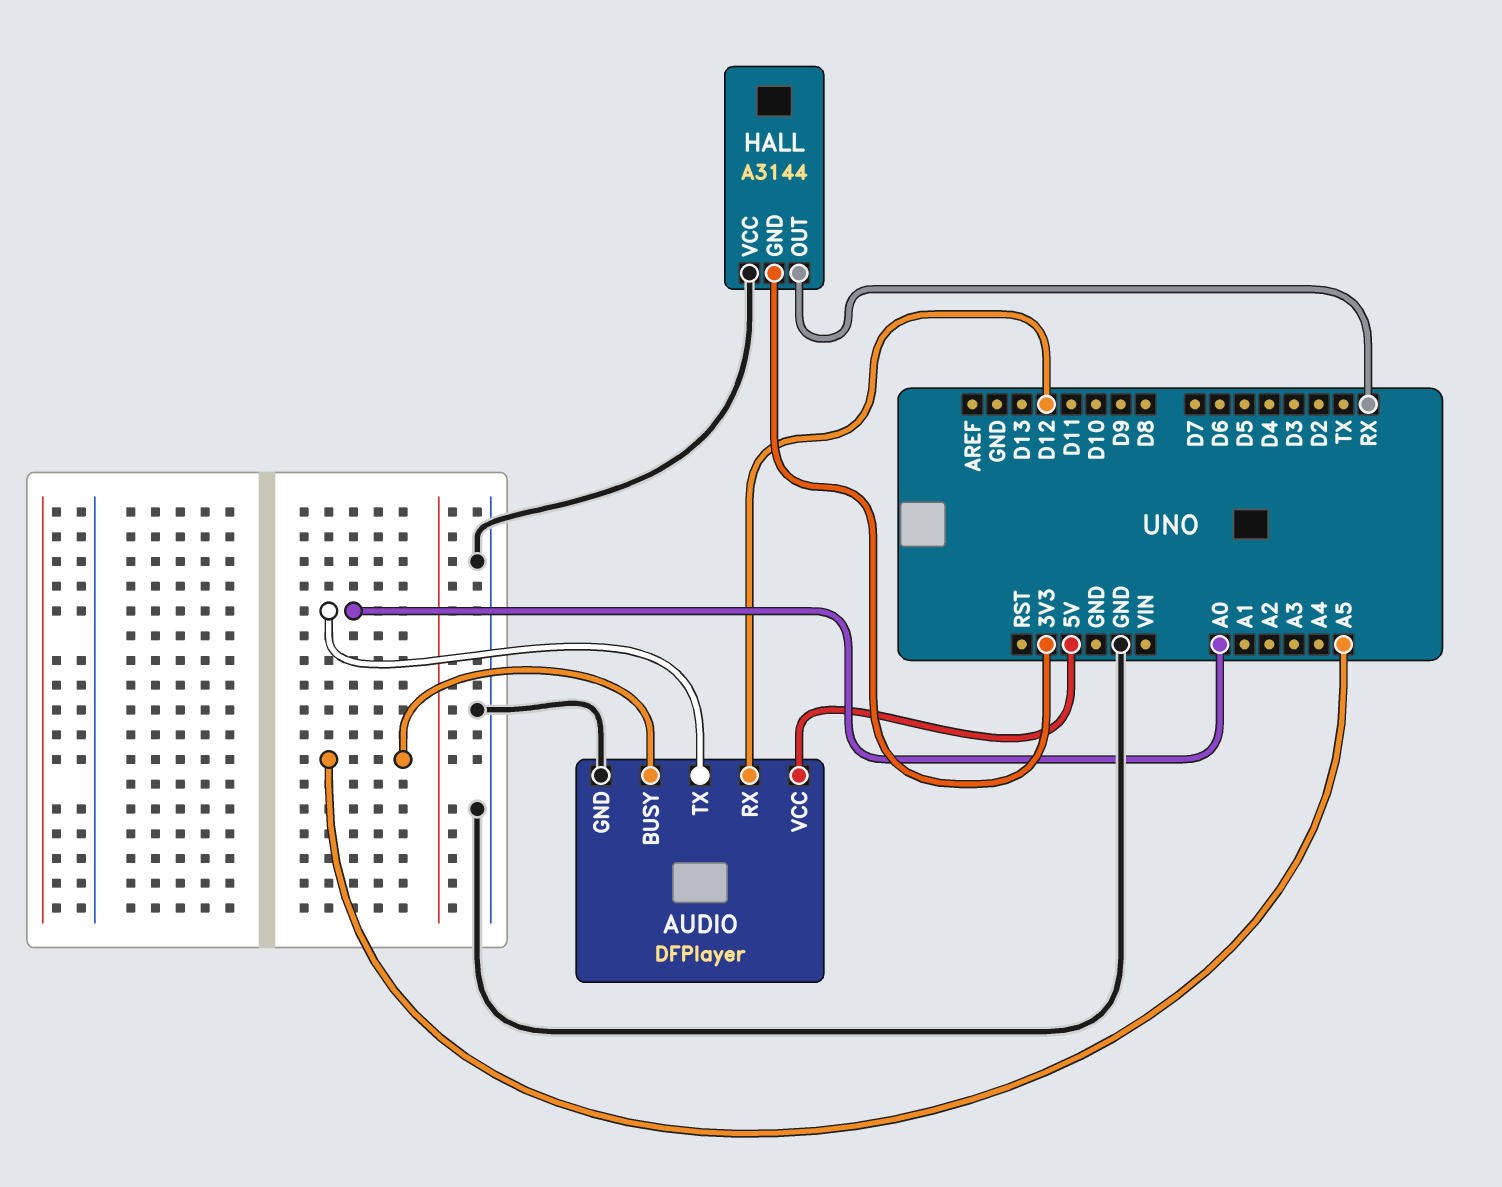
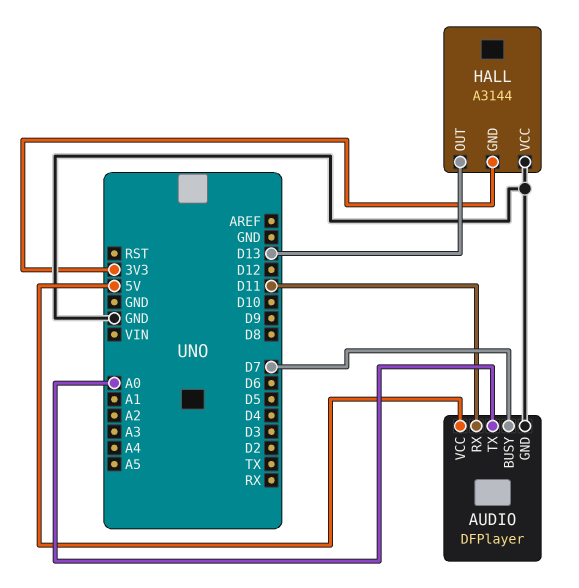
AUDIO pin BUSY: A5 -> D7
AUDIO pin RX: D12 -> D11
HALL pin OUT: RX -> D13

